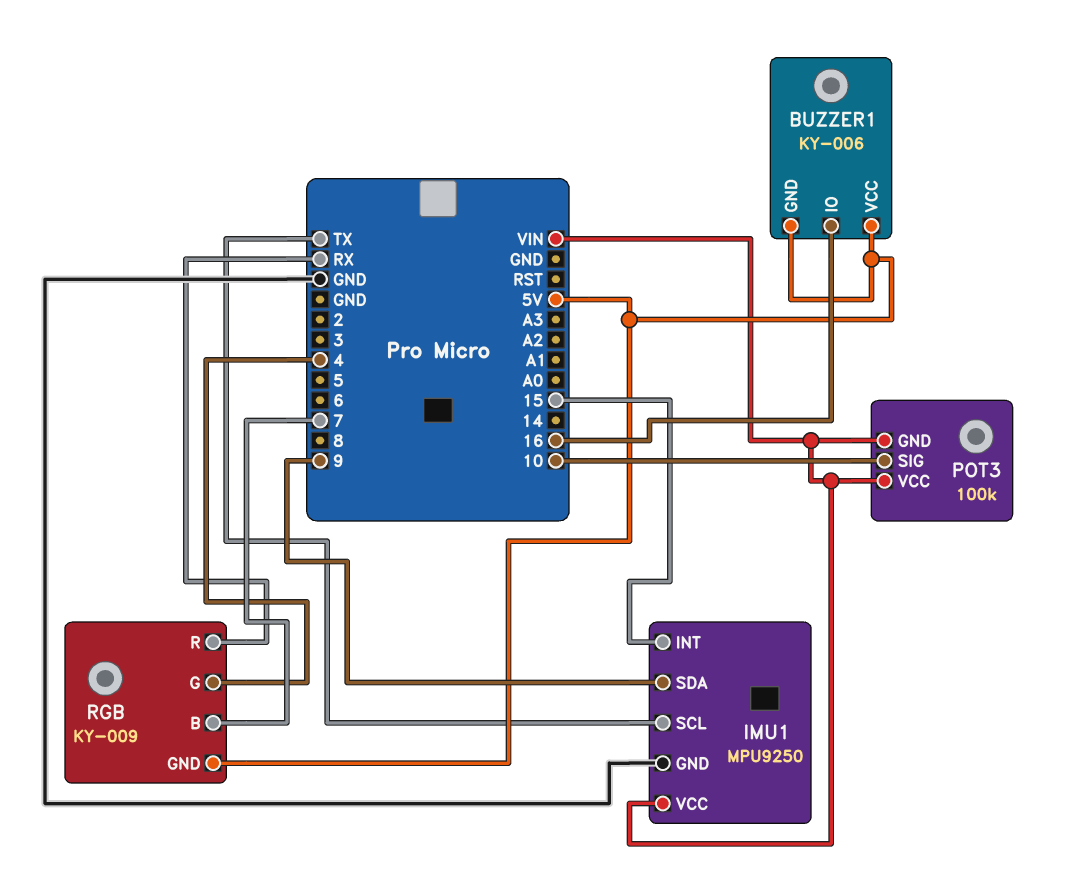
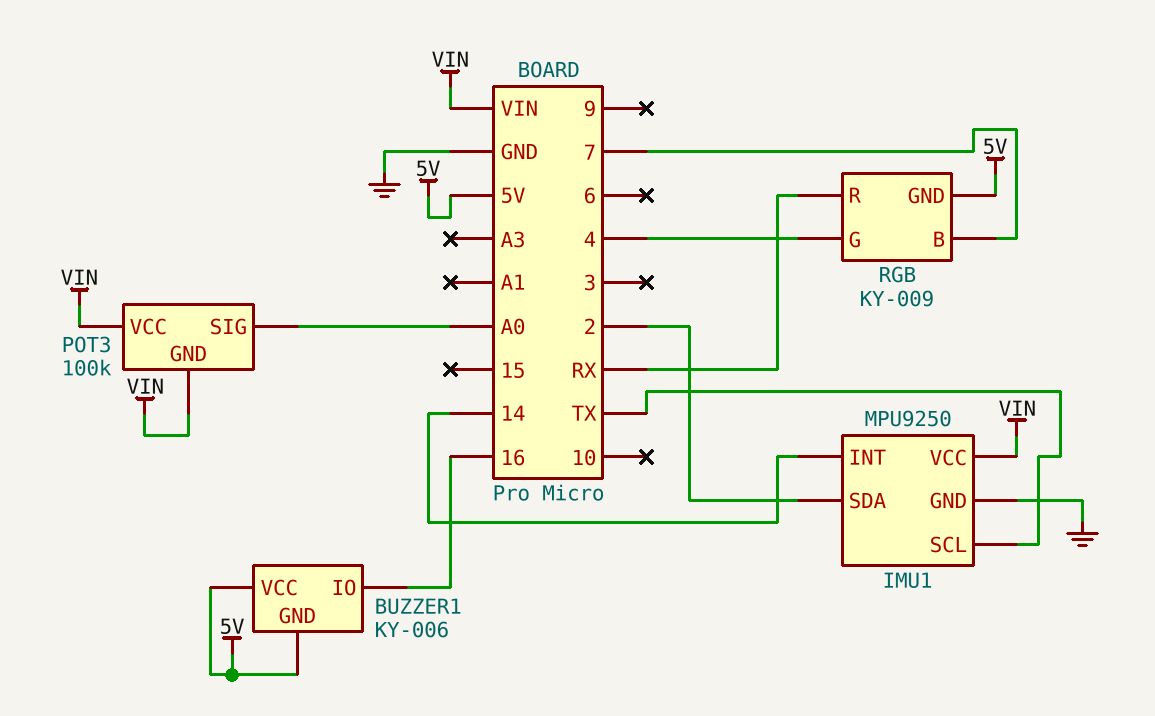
IMU1 pin INT: 15 -> 14
IMU1 pin SDA: 9 -> 2
POT3 pin SIG: 10 -> A0

